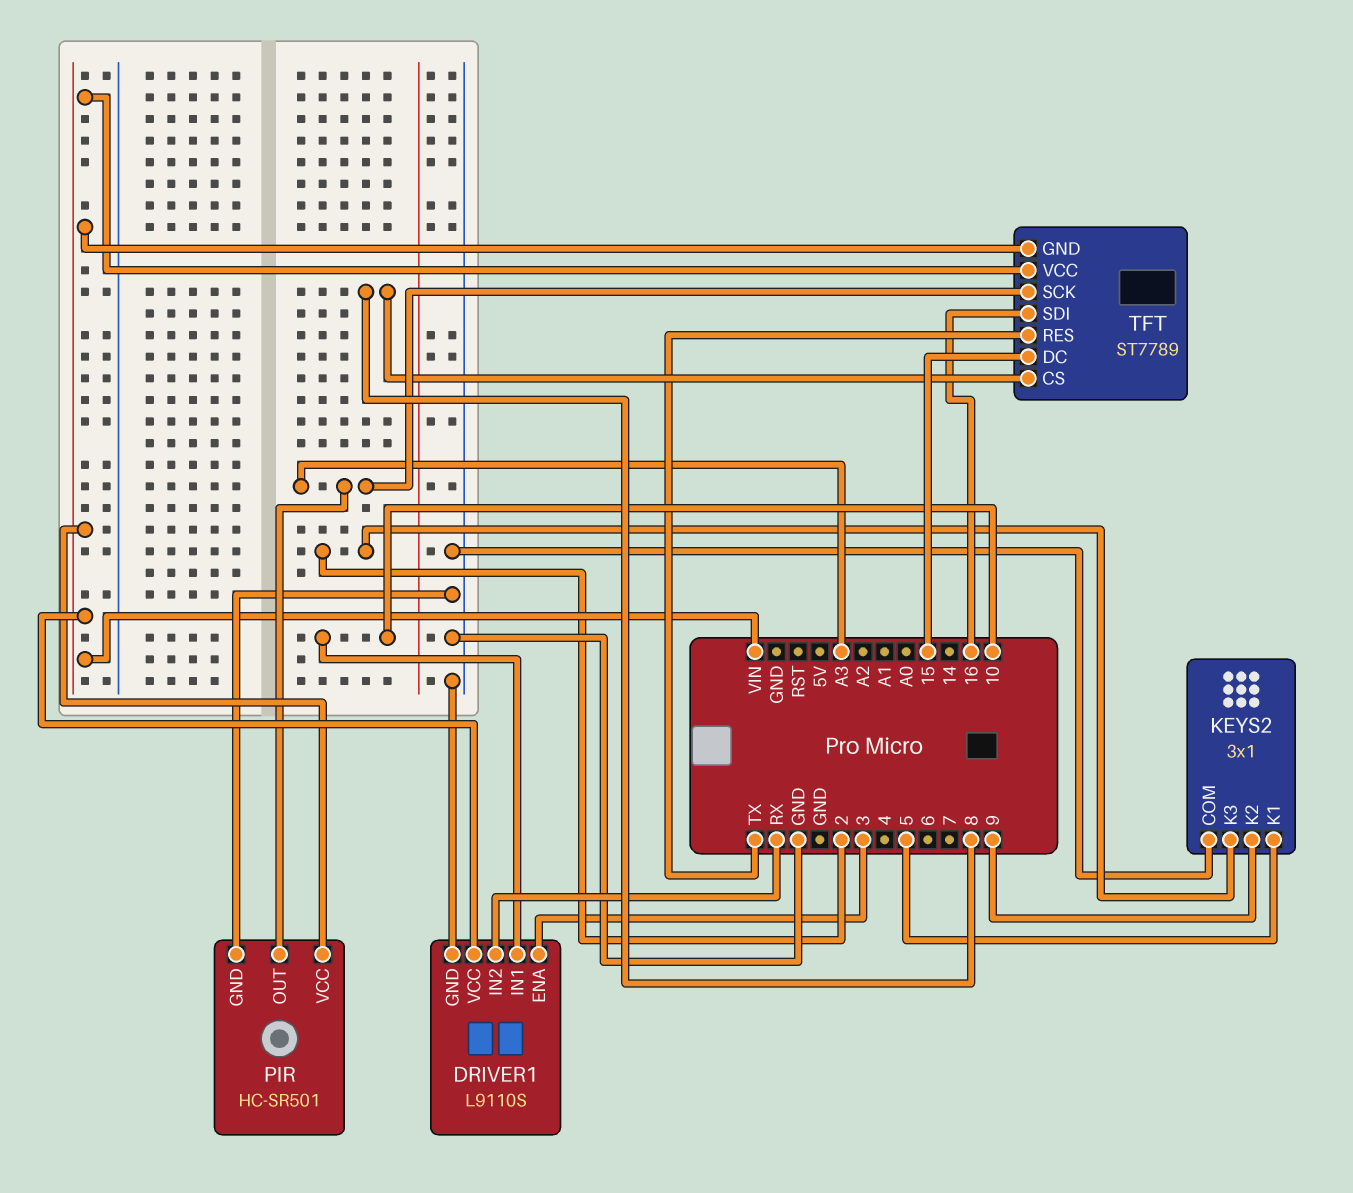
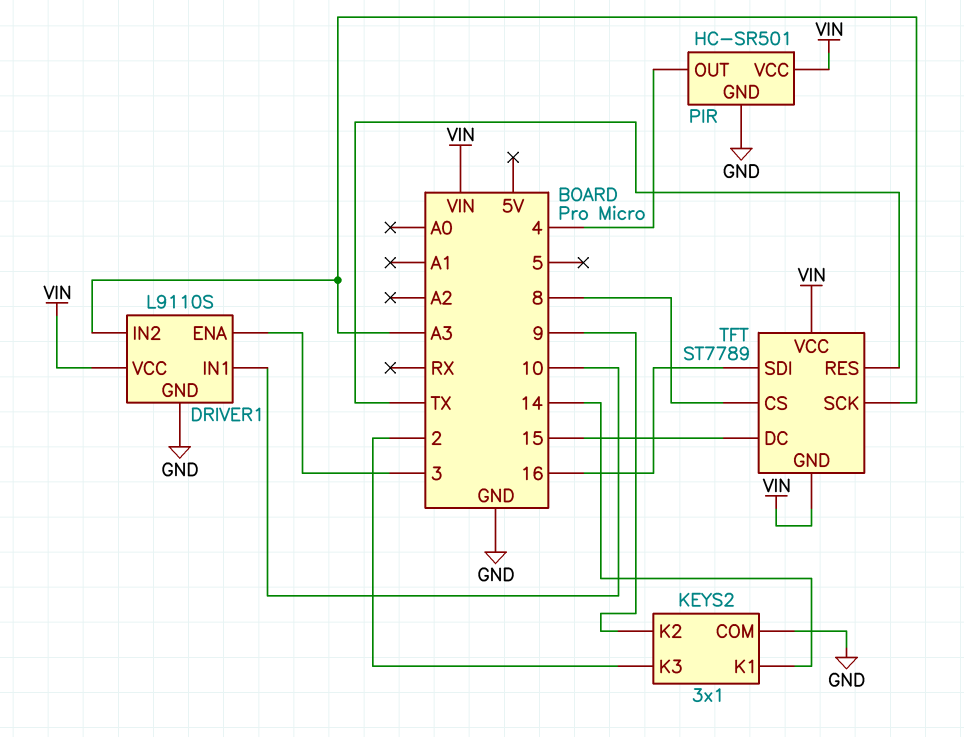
DRIVER1 pin IN2: RX -> A3
KEYS2 pin K1: 5 -> 14
PIR pin OUT: A3 -> 4

